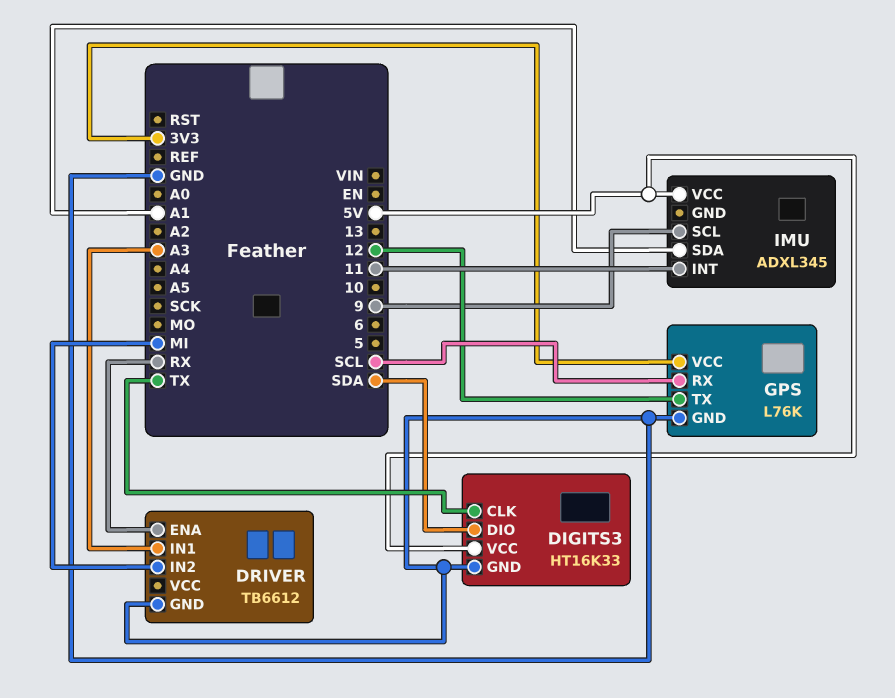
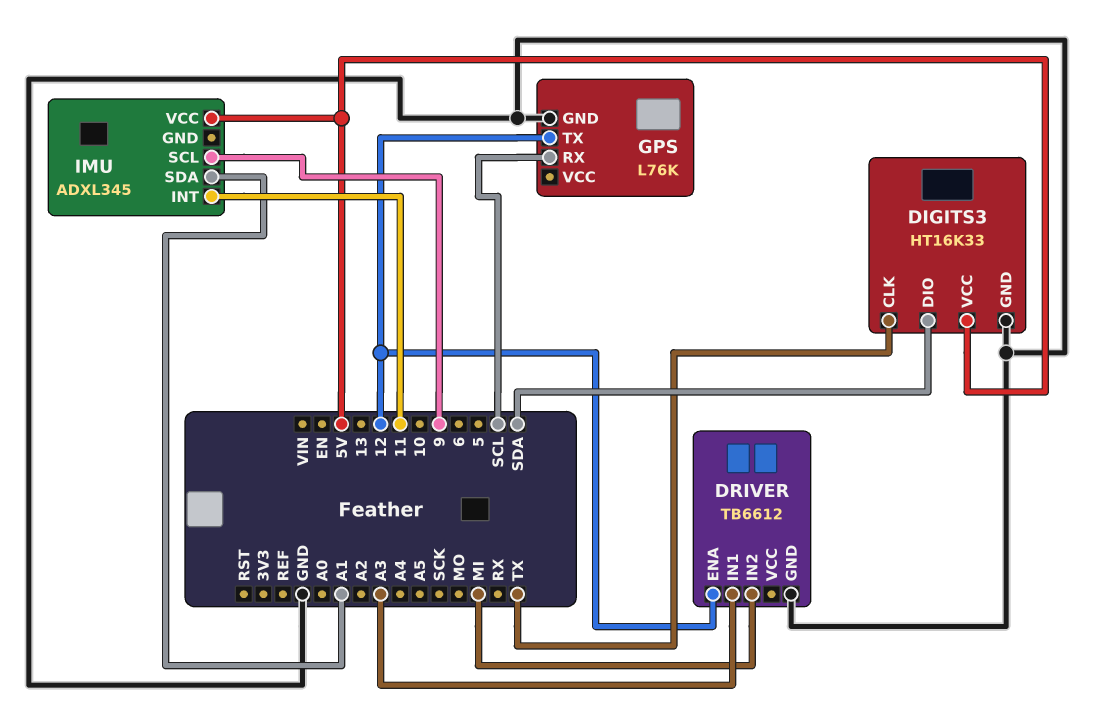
DRIVER pin ENA: RX -> 12
GPS pin VCC: 3V3 -> none

